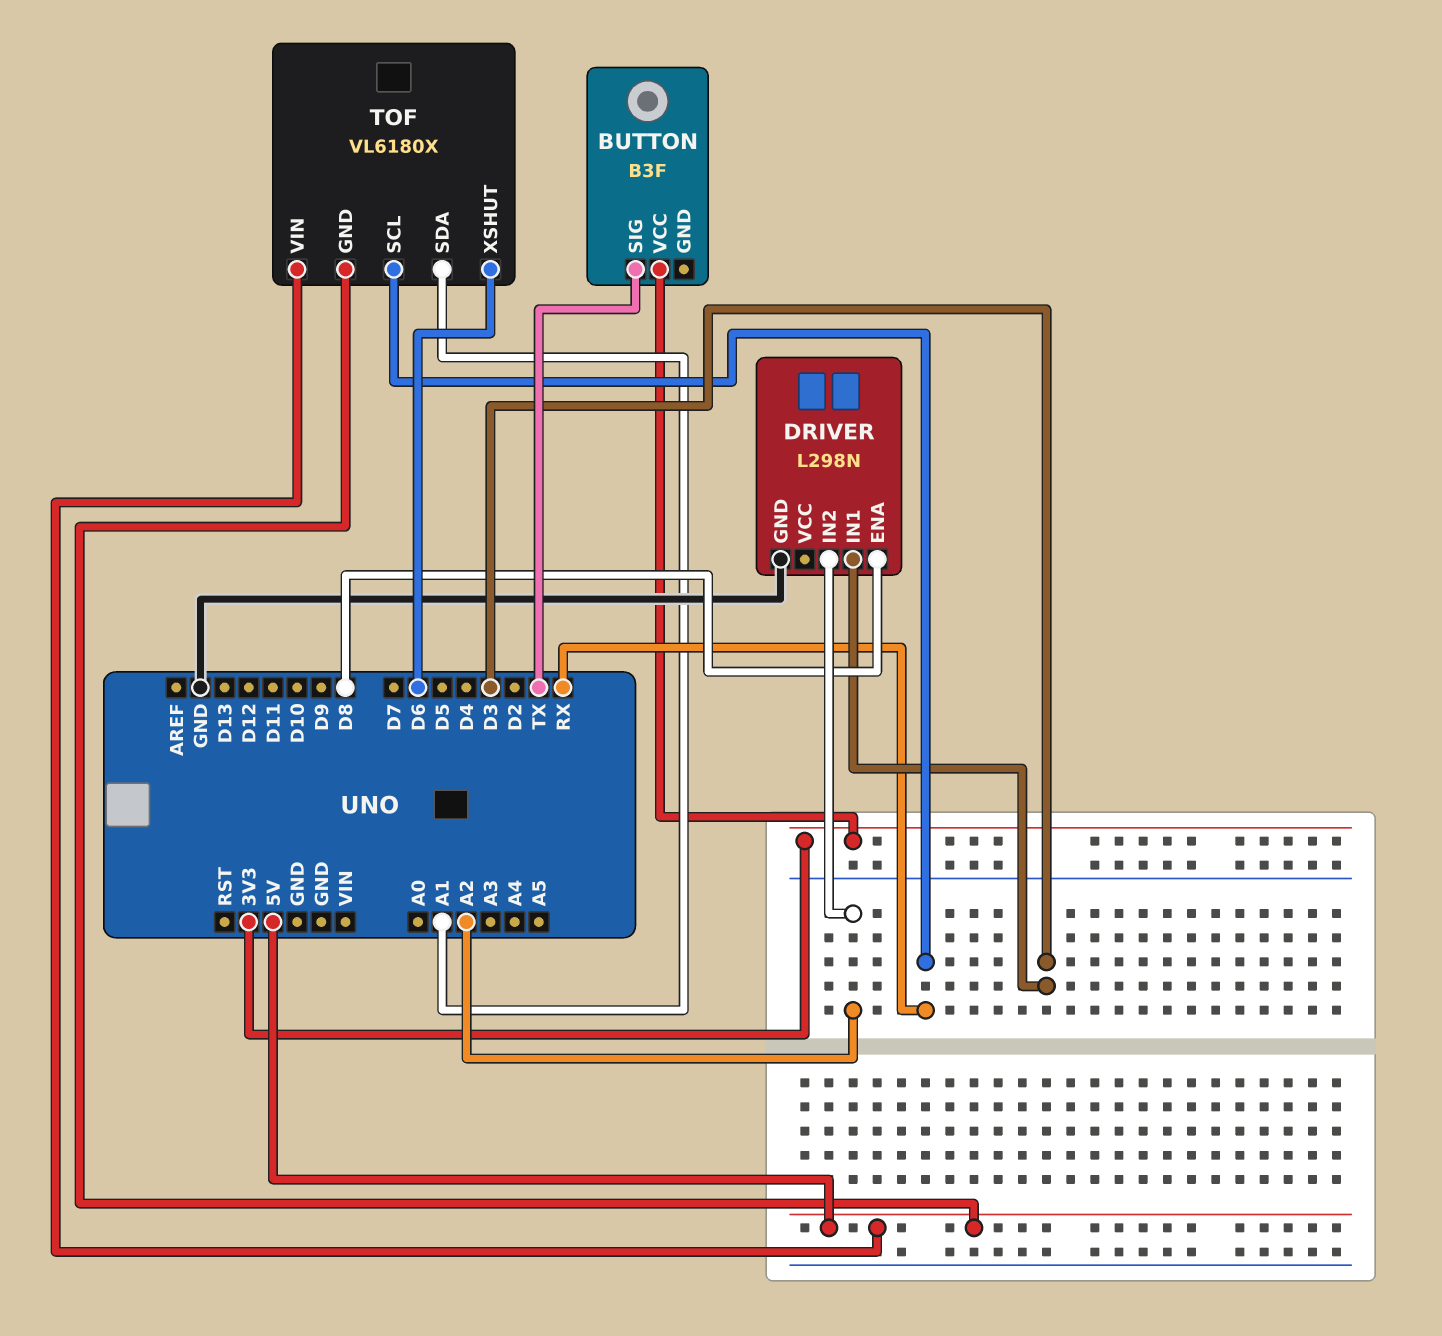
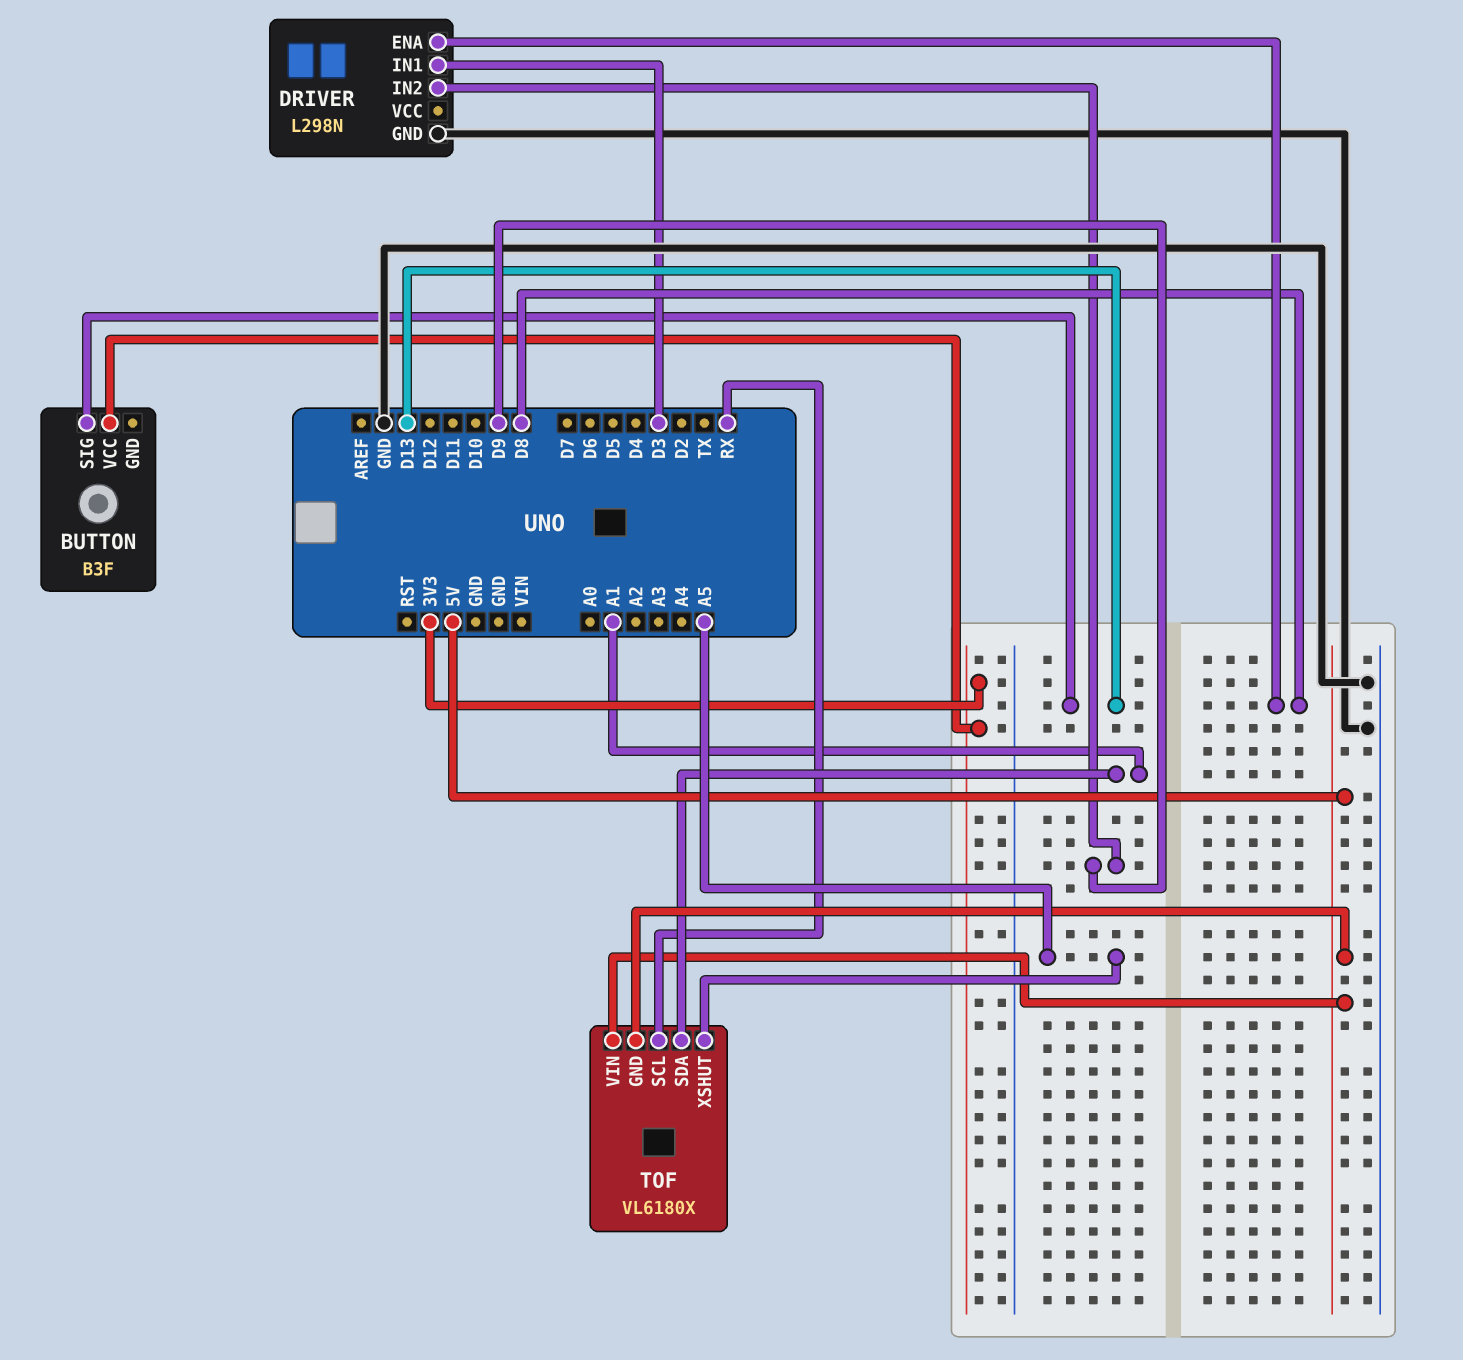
BUTTON pin SIG: TX -> D13
DRIVER pin IN2: A2 -> D9
TOF pin XSHUT: D6 -> A5

